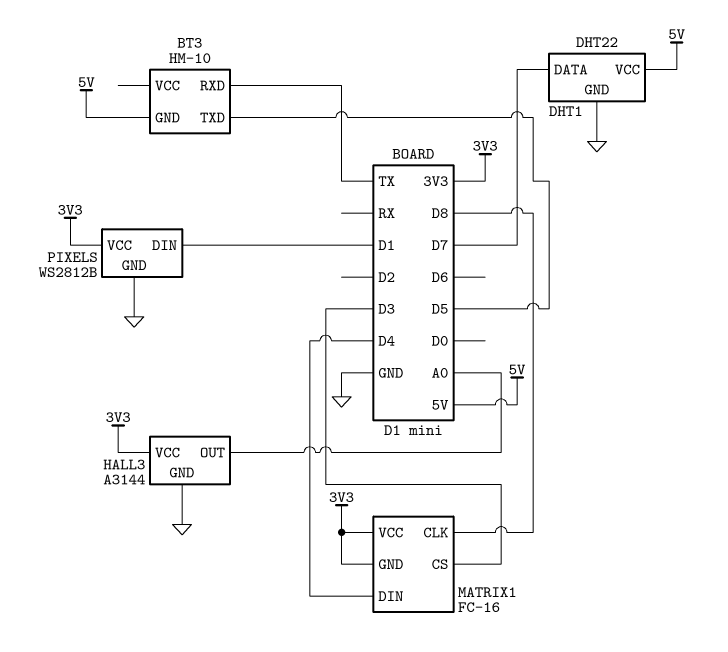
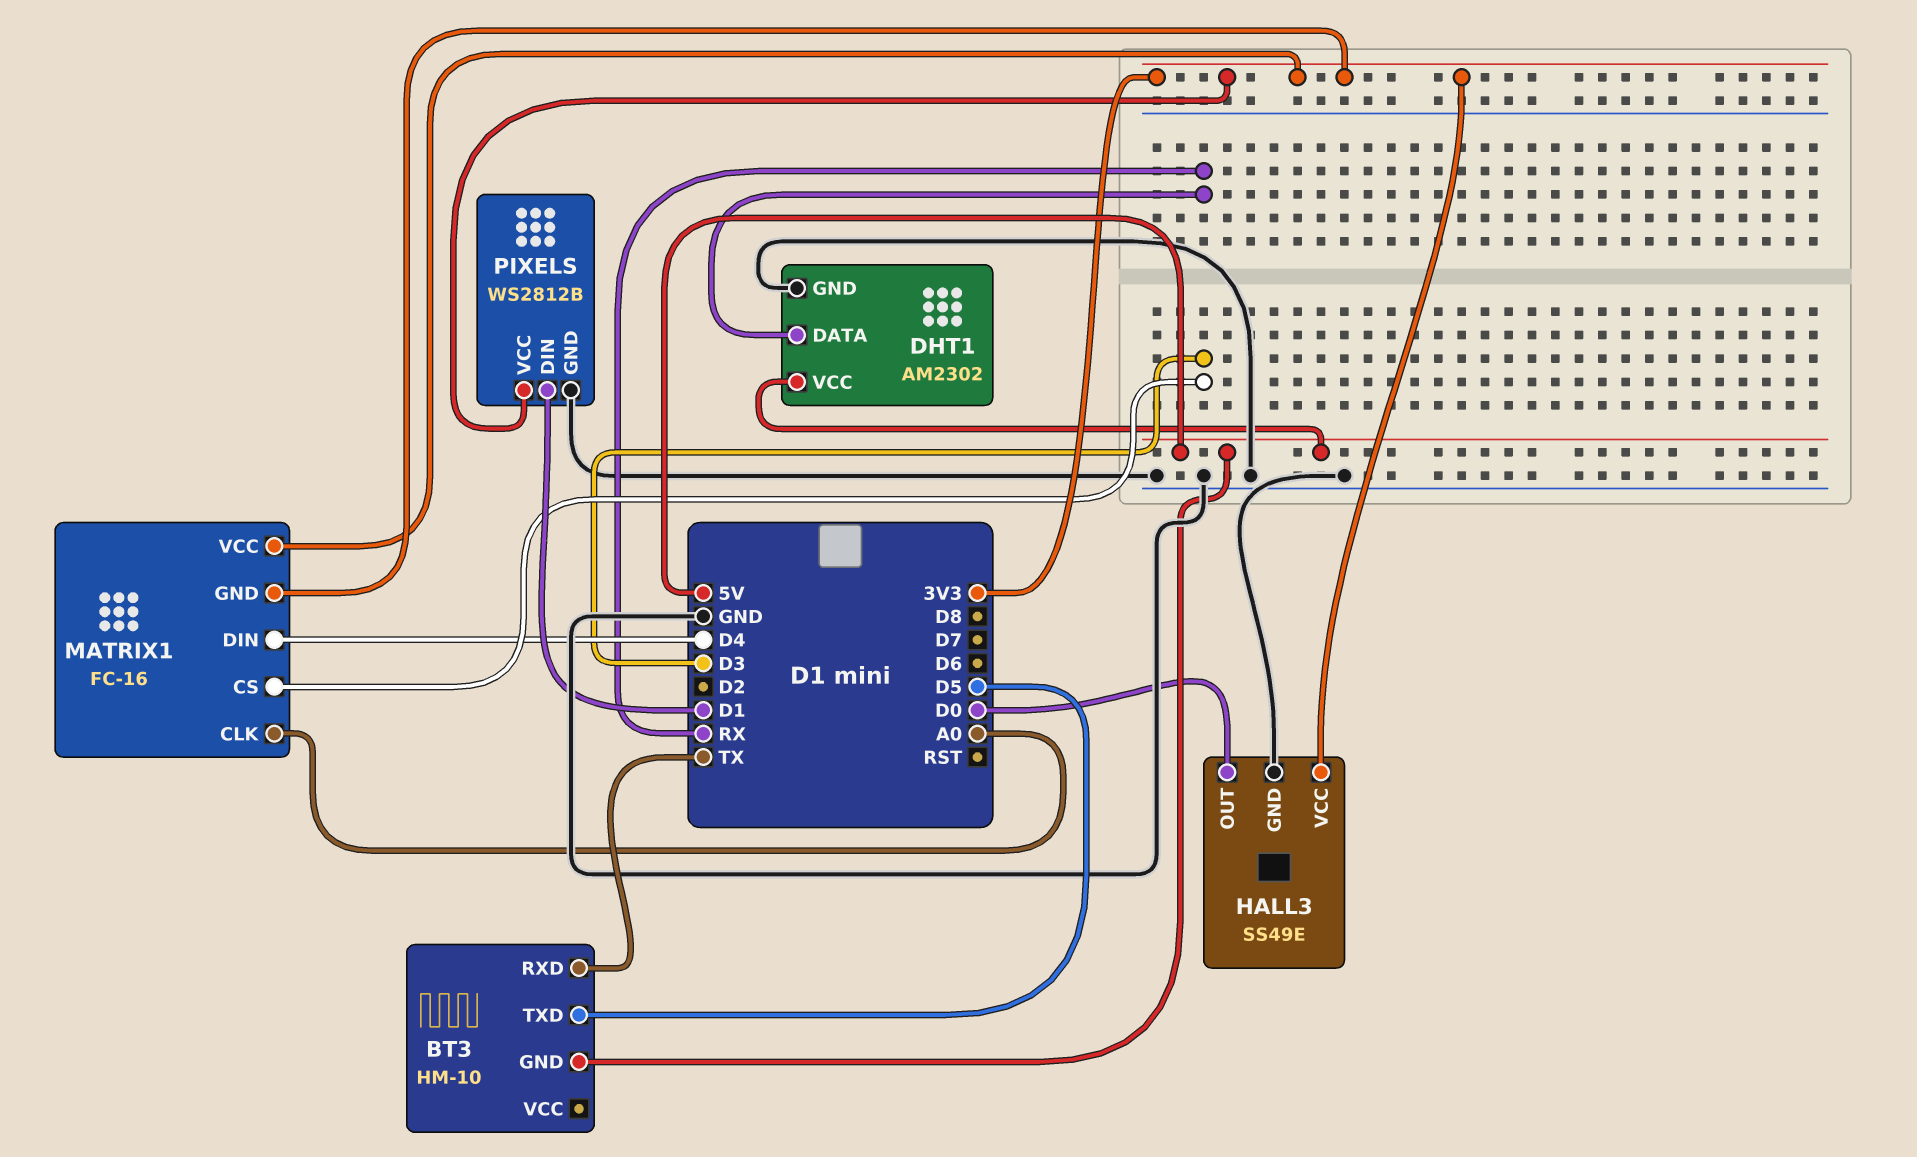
DHT1: DHT22 -> AM2302
DHT1 pin DATA: D7 -> RX
HALL3: A3144 -> SS49E
HALL3 pin OUT: A0 -> D0
MATRIX1 pin CLK: D8 -> A0

